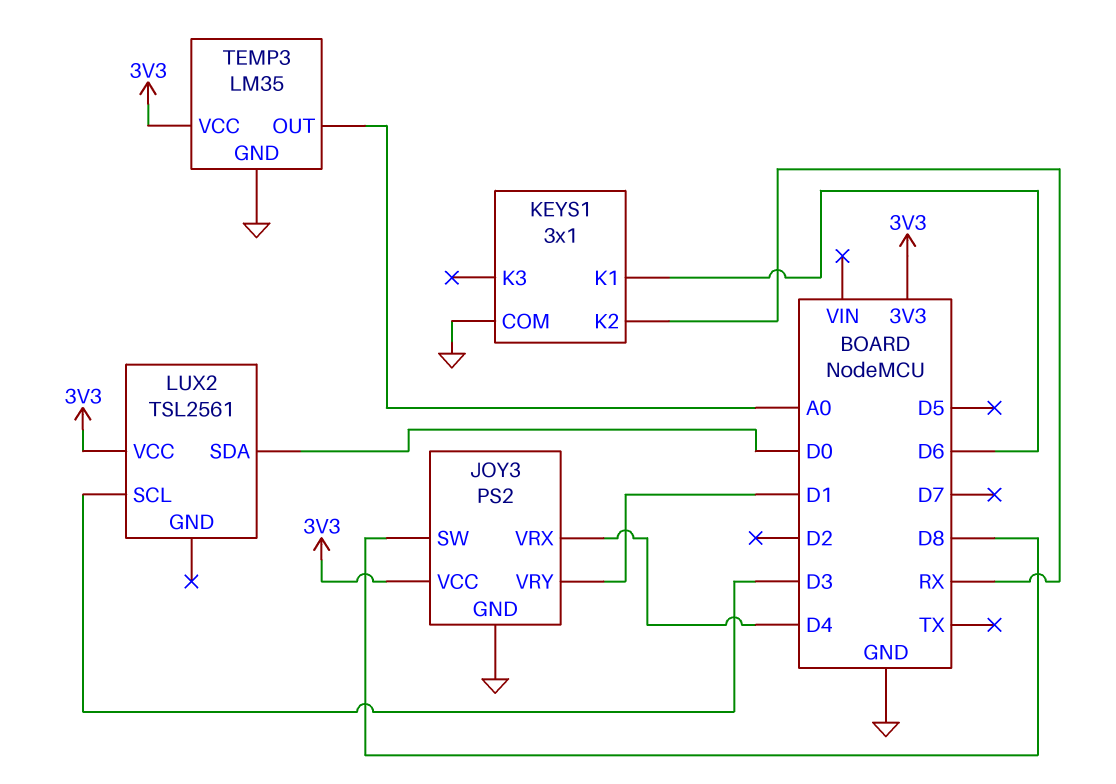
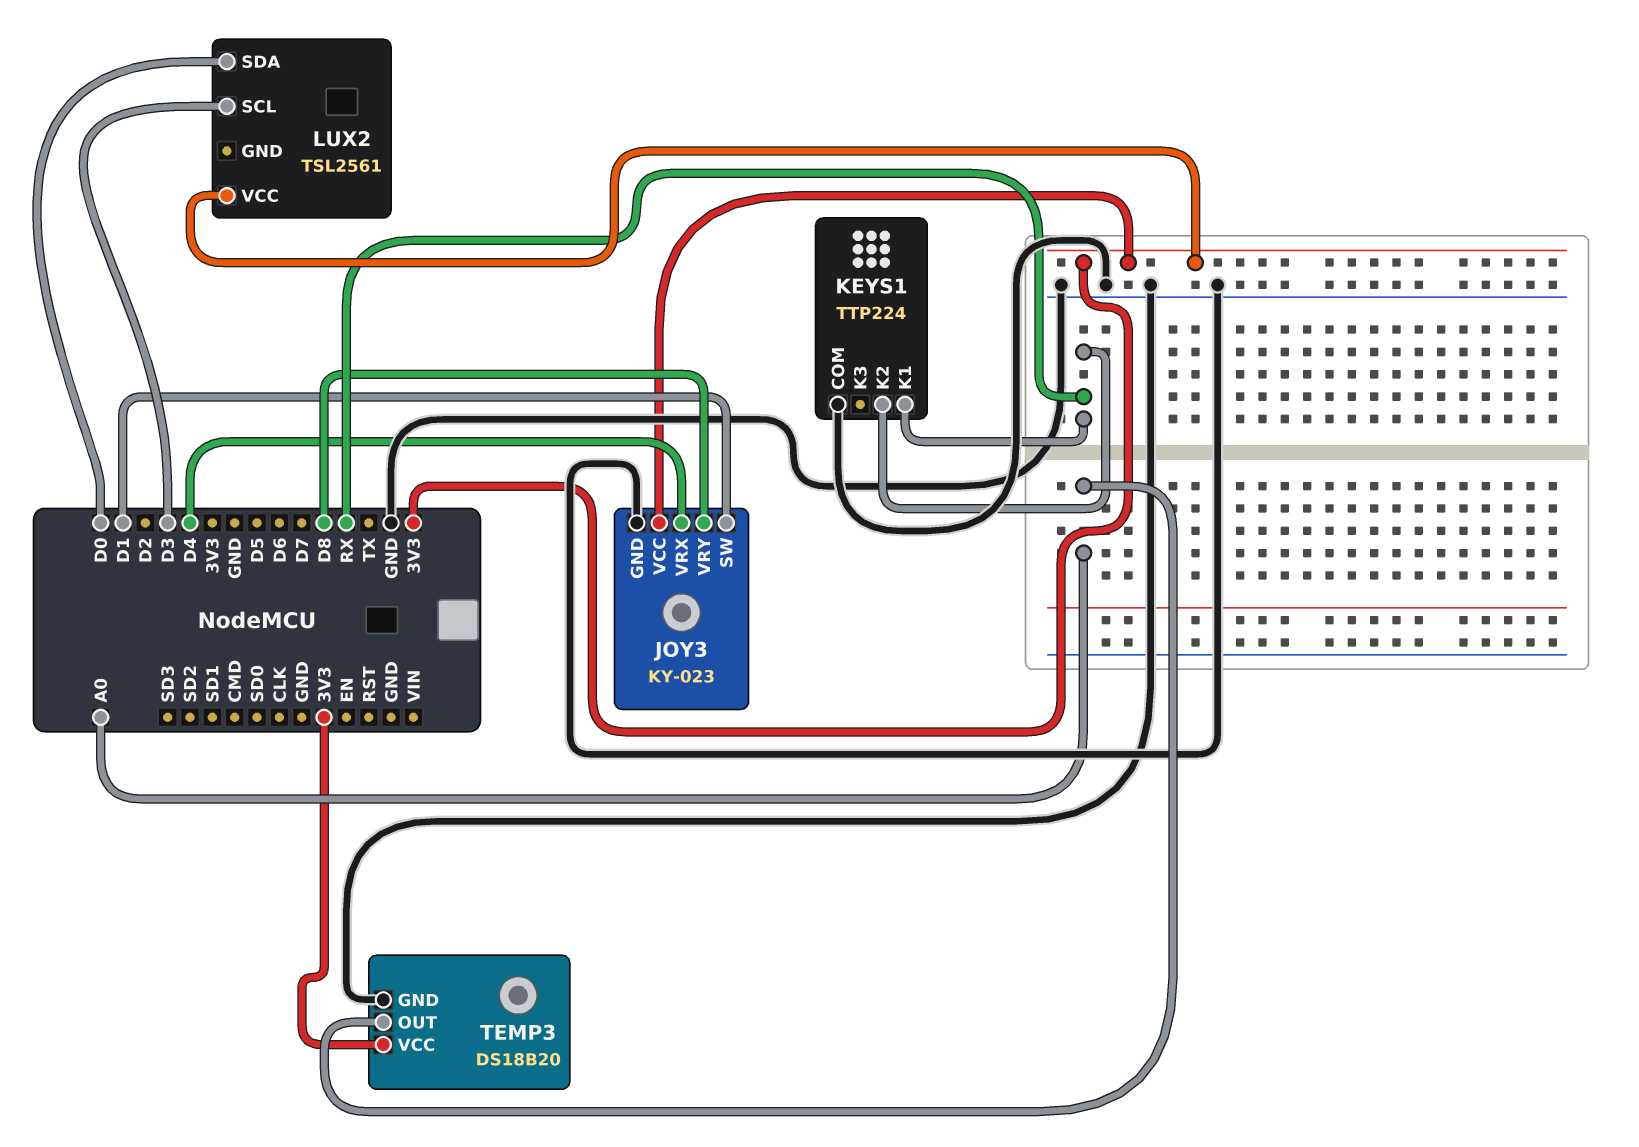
JOY3: PS2 -> KY-023
JOY3 pin SW: D8 -> D1
JOY3 pin VRY: D1 -> D8
KEYS1: 3x1 -> TTP224
KEYS1 pin K1: D6 -> RX
TEMP3: LM35 -> DS18B20

